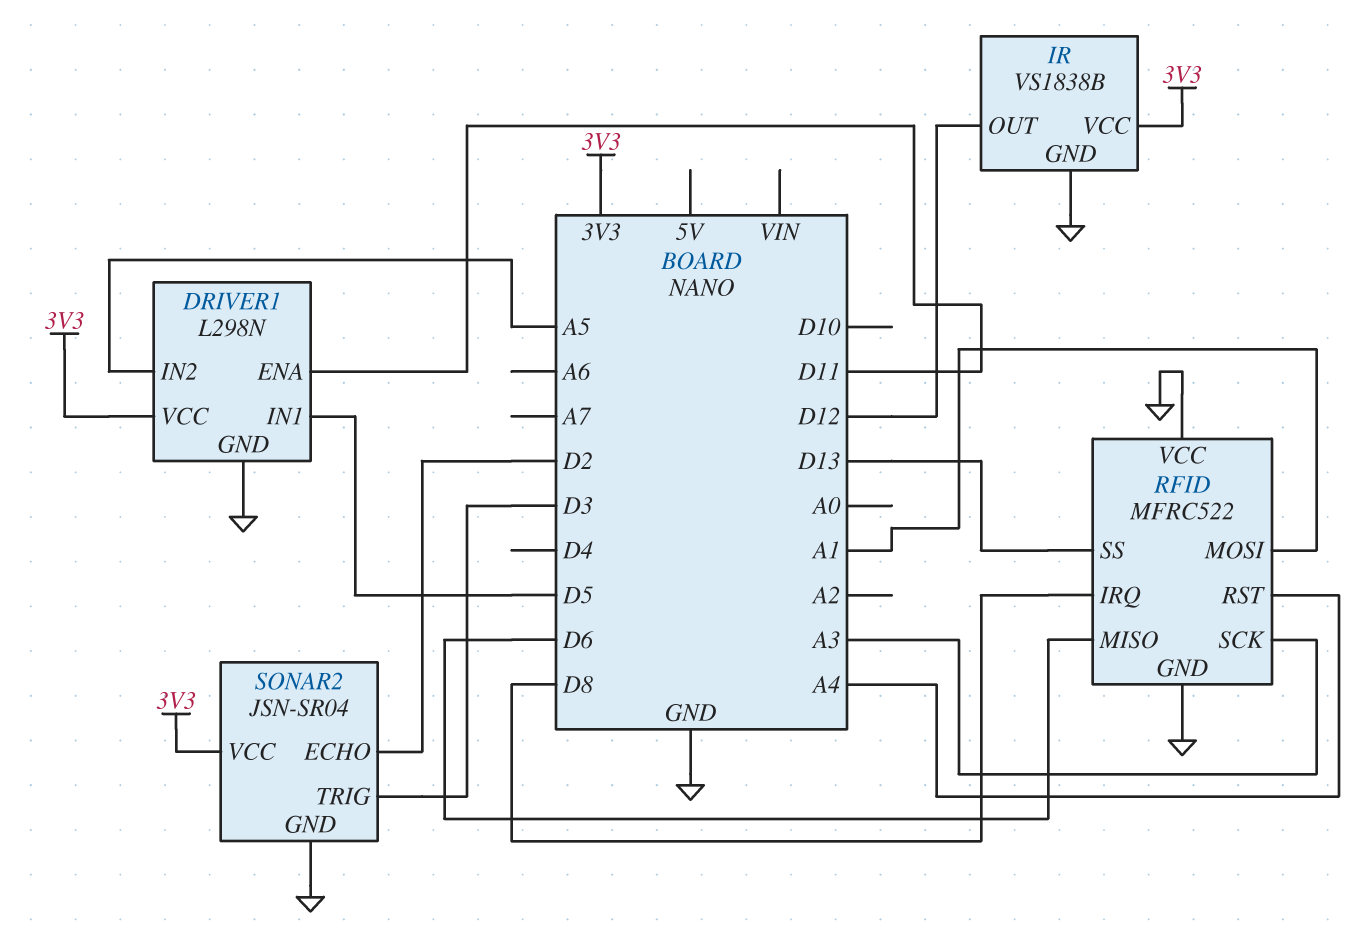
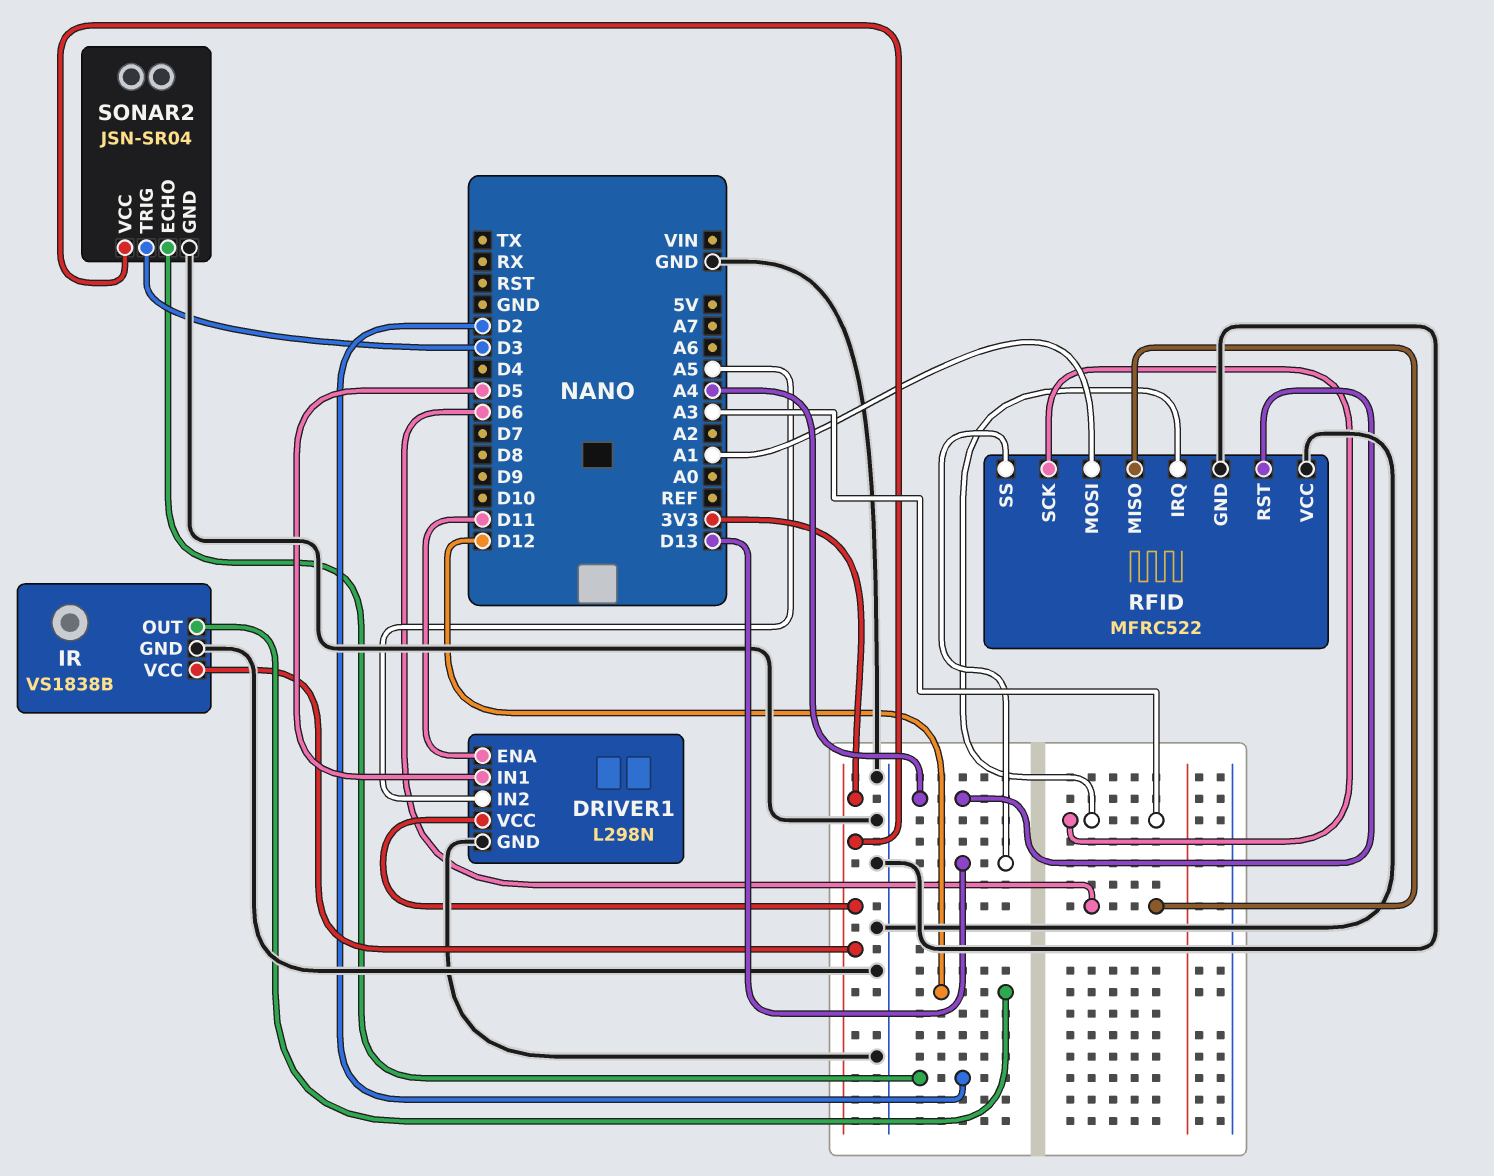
RFID pin IRQ: D8 -> A3

